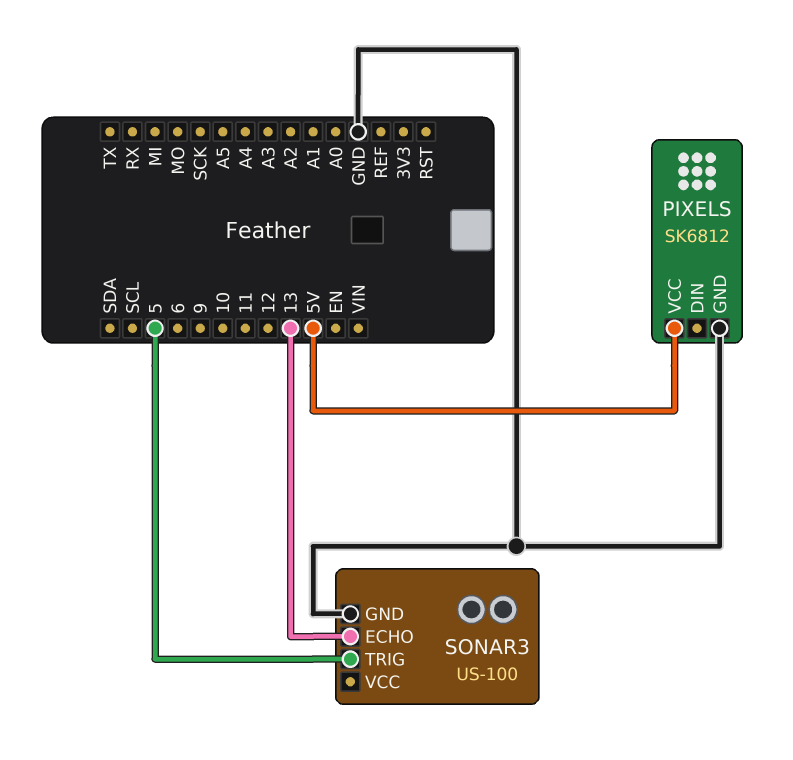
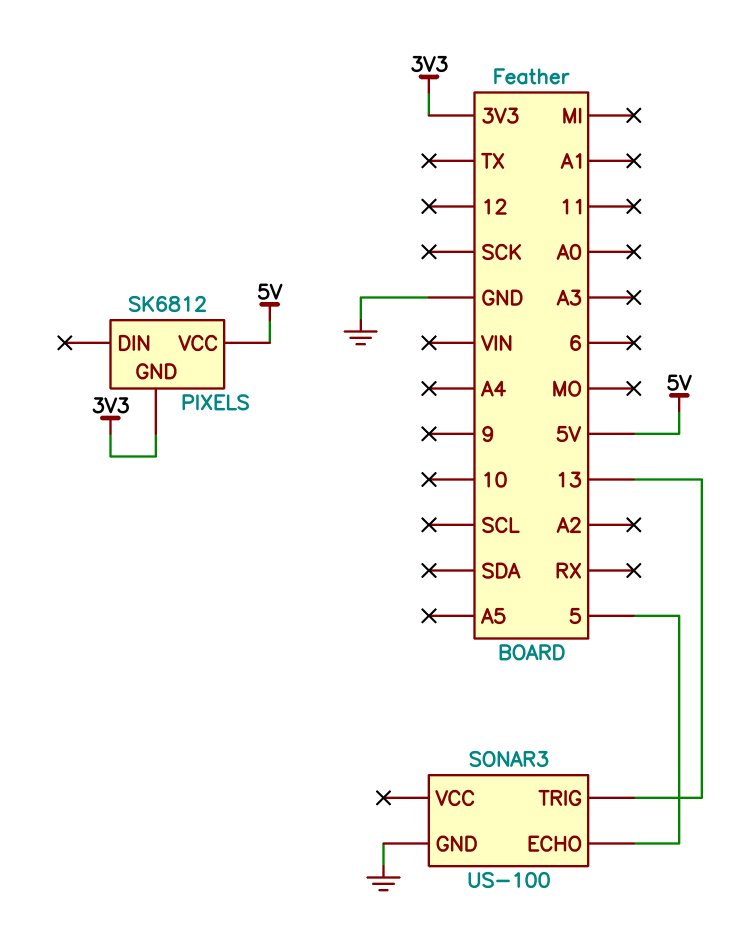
PIXELS pin GND: GND -> 3V3
SONAR3 pin ECHO: 13 -> 5
SONAR3 pin TRIG: 5 -> 13

